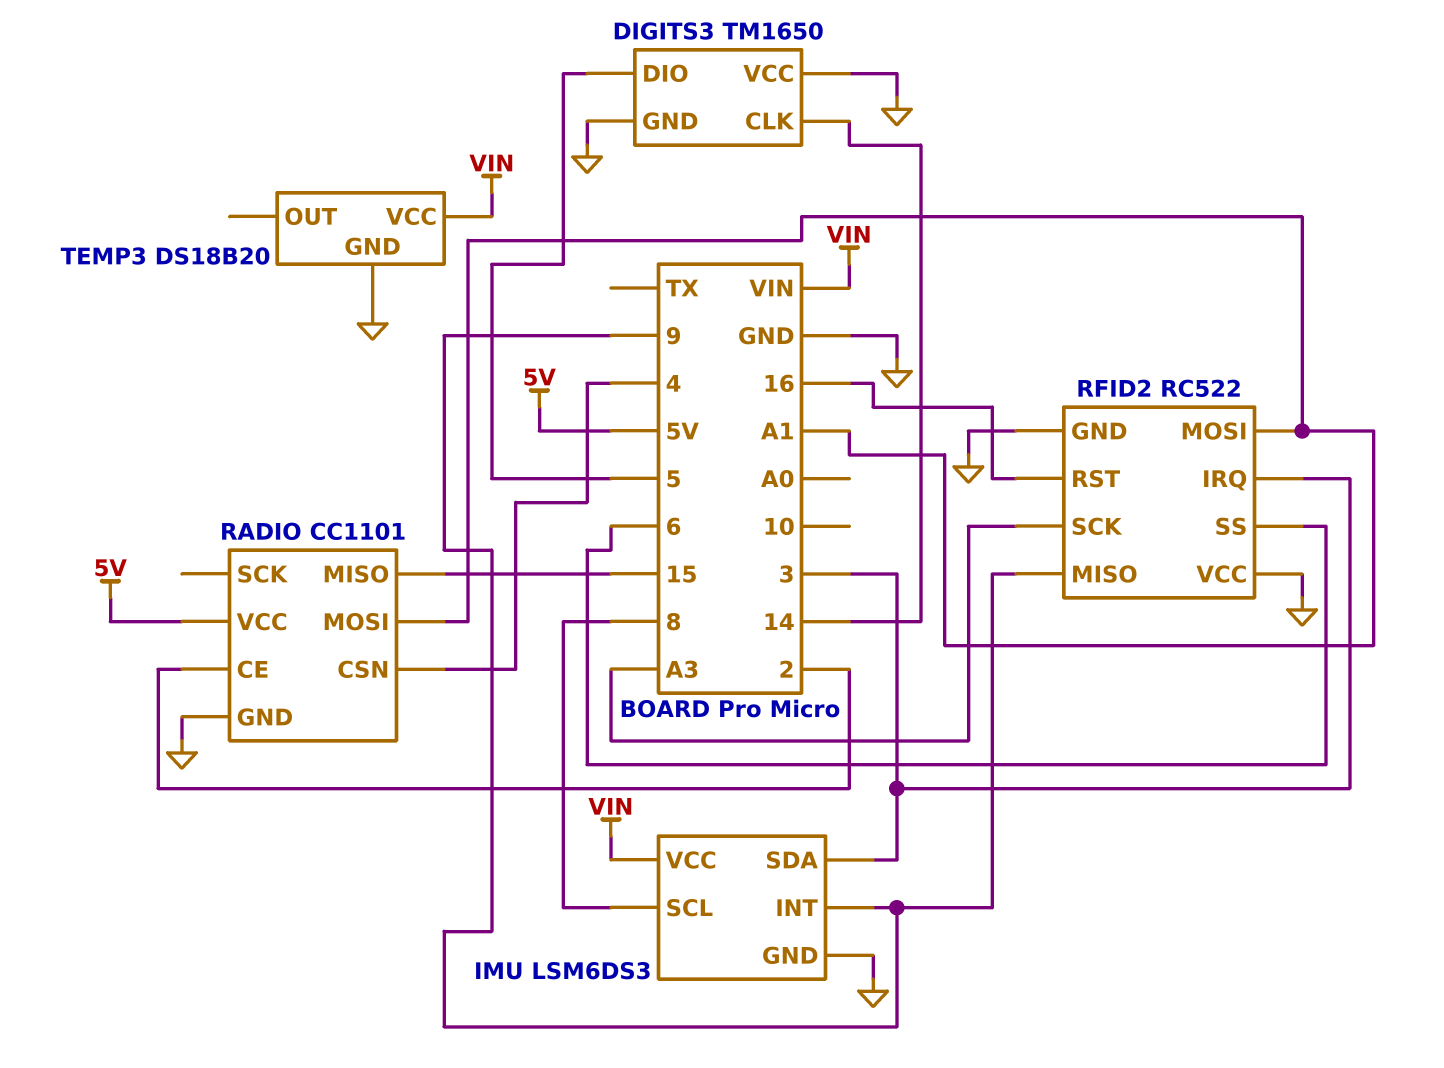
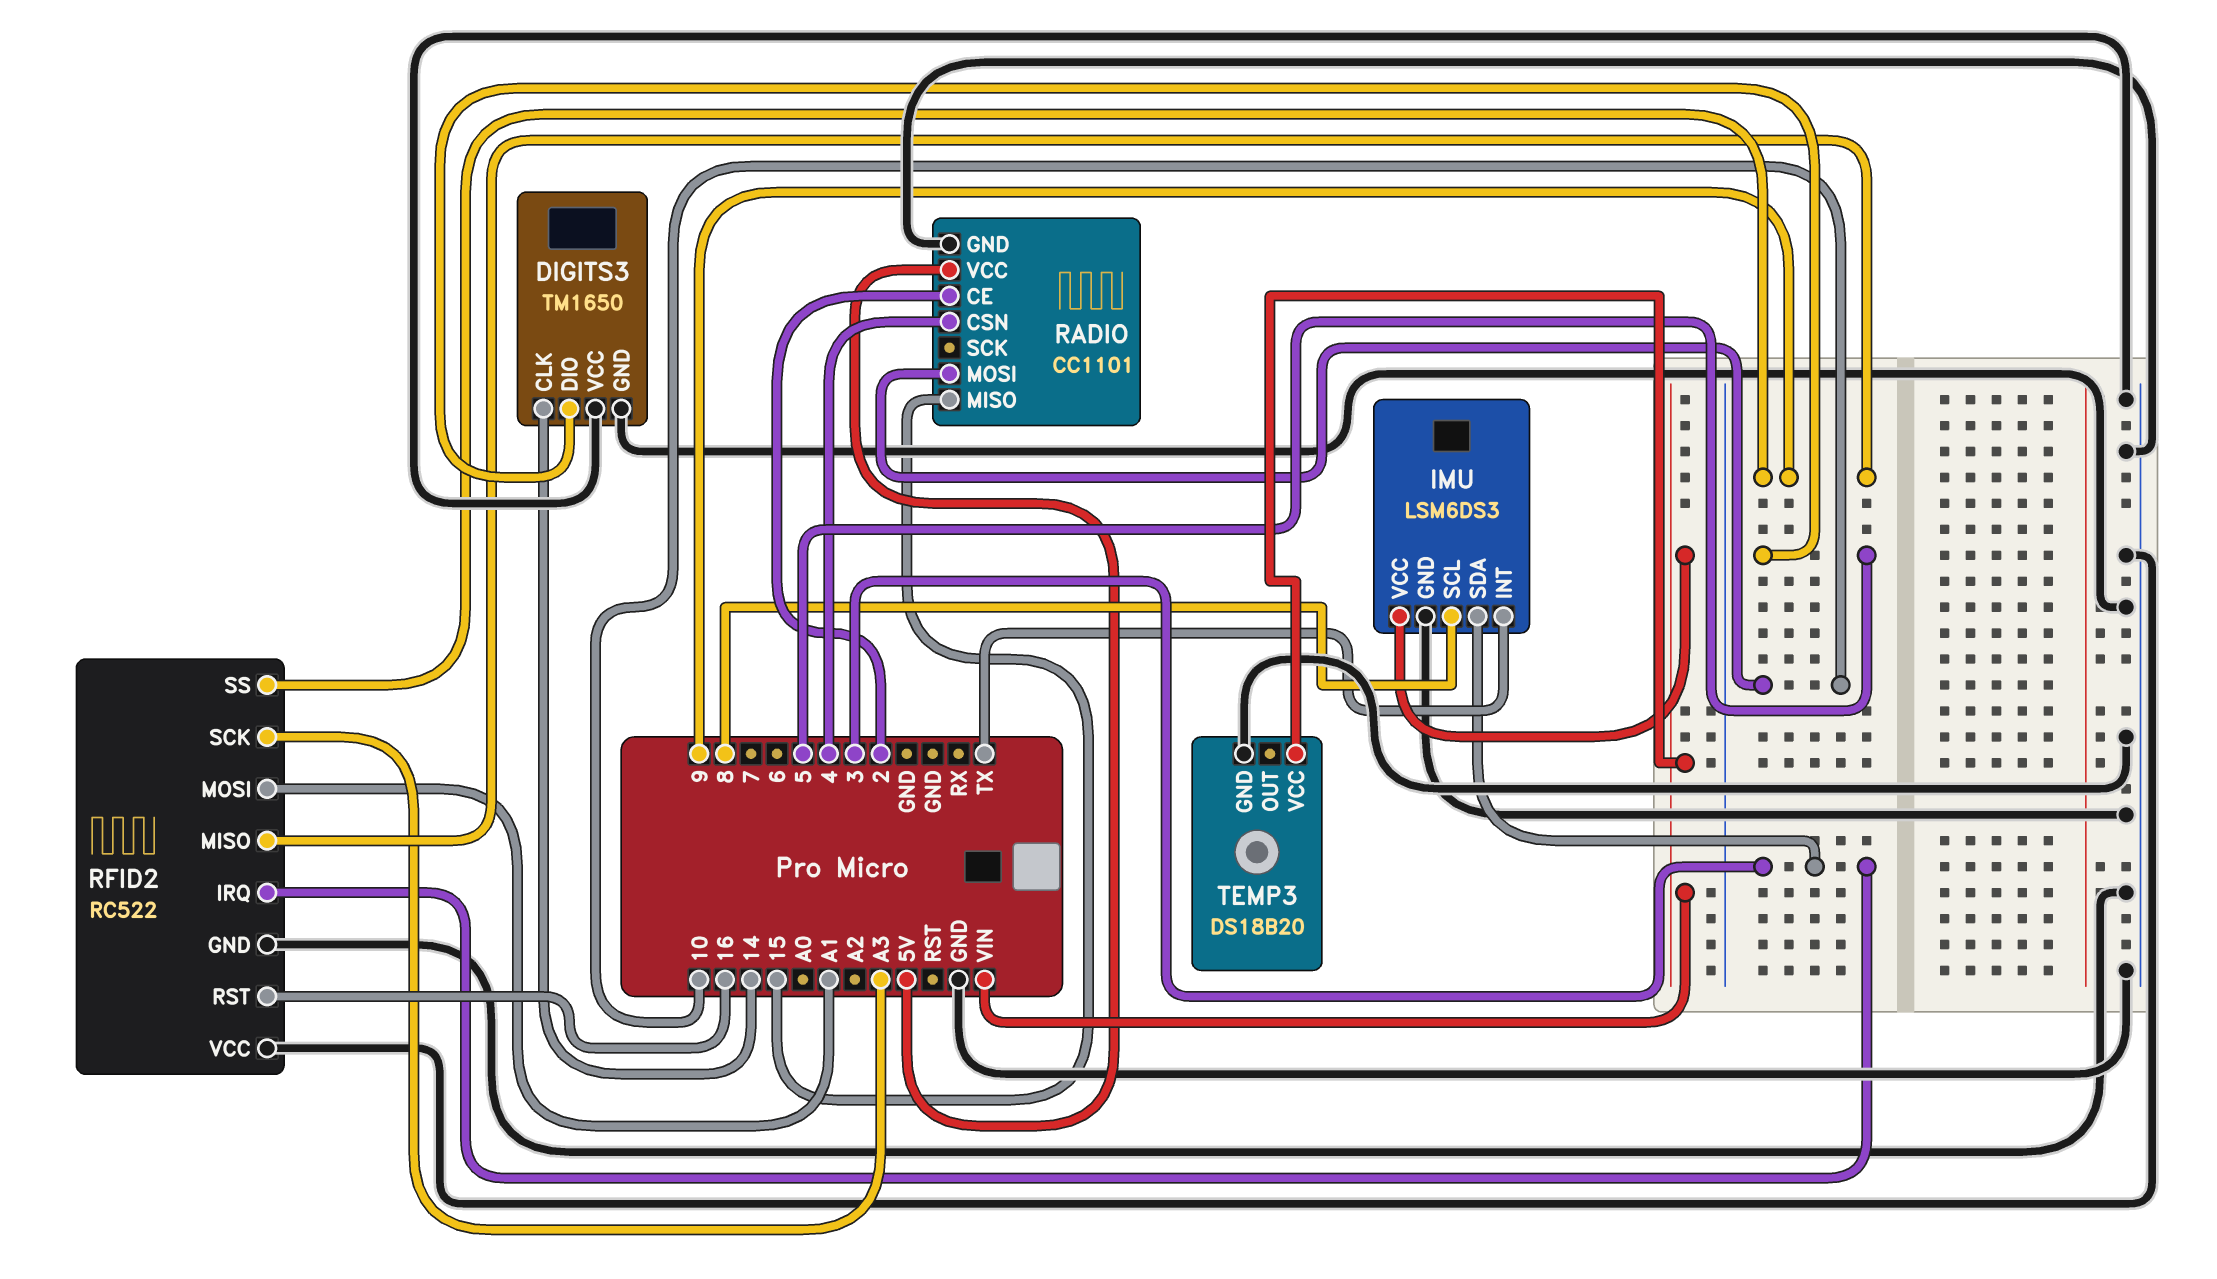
IMU pin INT: 9 -> TX
RADIO pin MOSI: A1 -> 10
RFID2 pin SS: 6 -> 9

